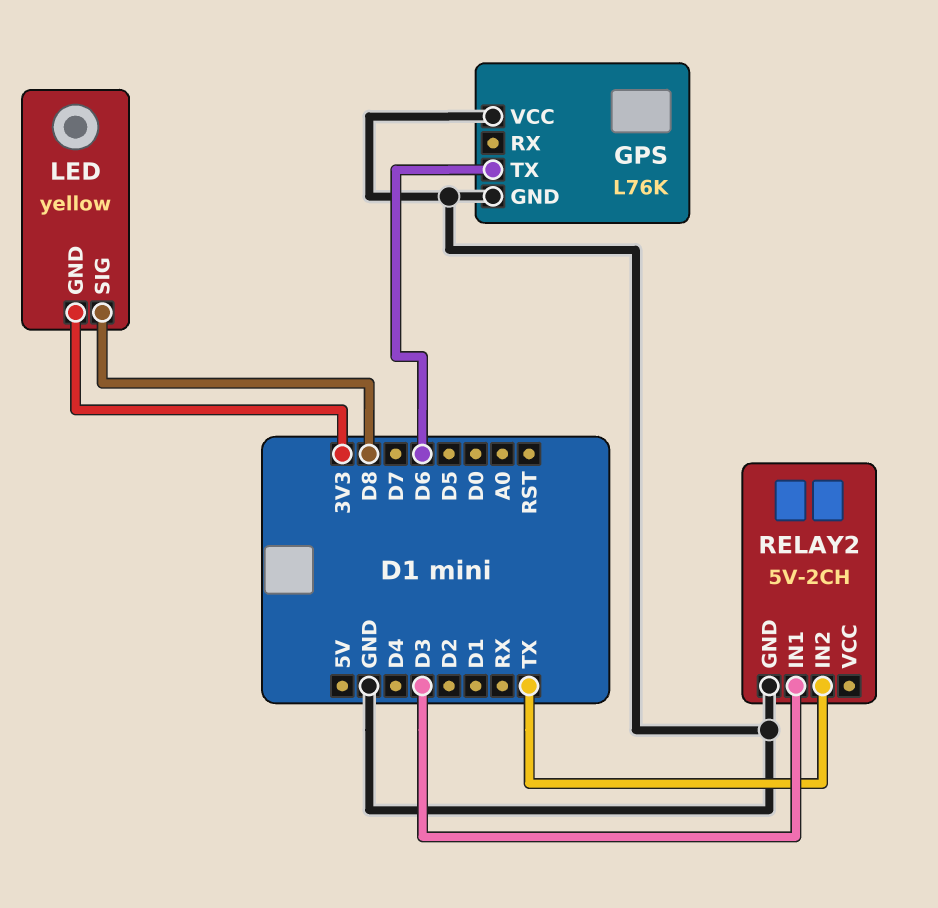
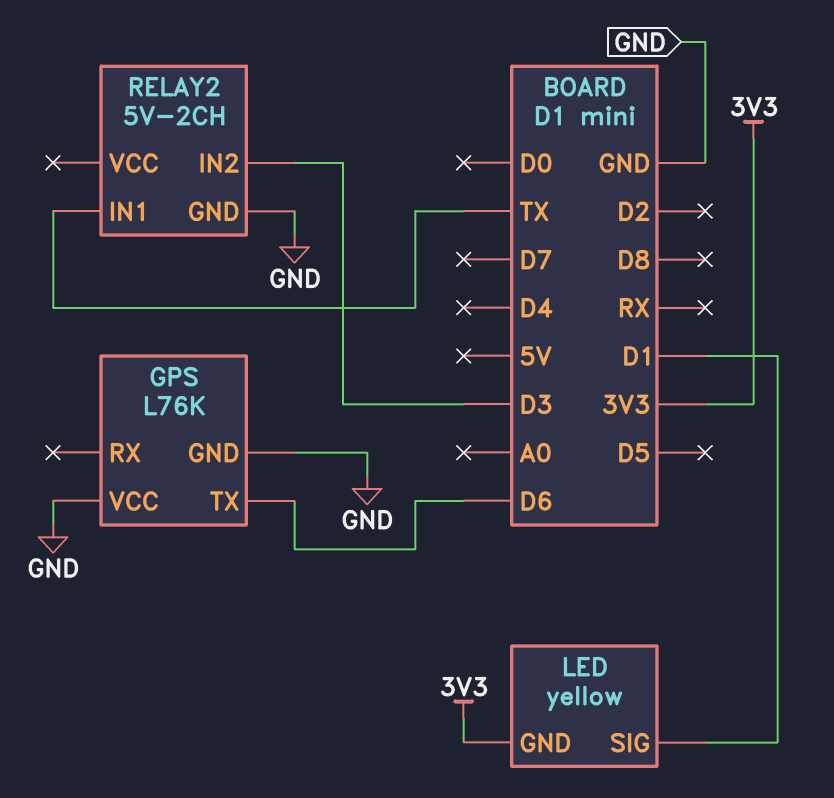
LED pin SIG: D8 -> D1
RELAY2 pin IN1: D3 -> TX
RELAY2 pin IN2: TX -> D3

